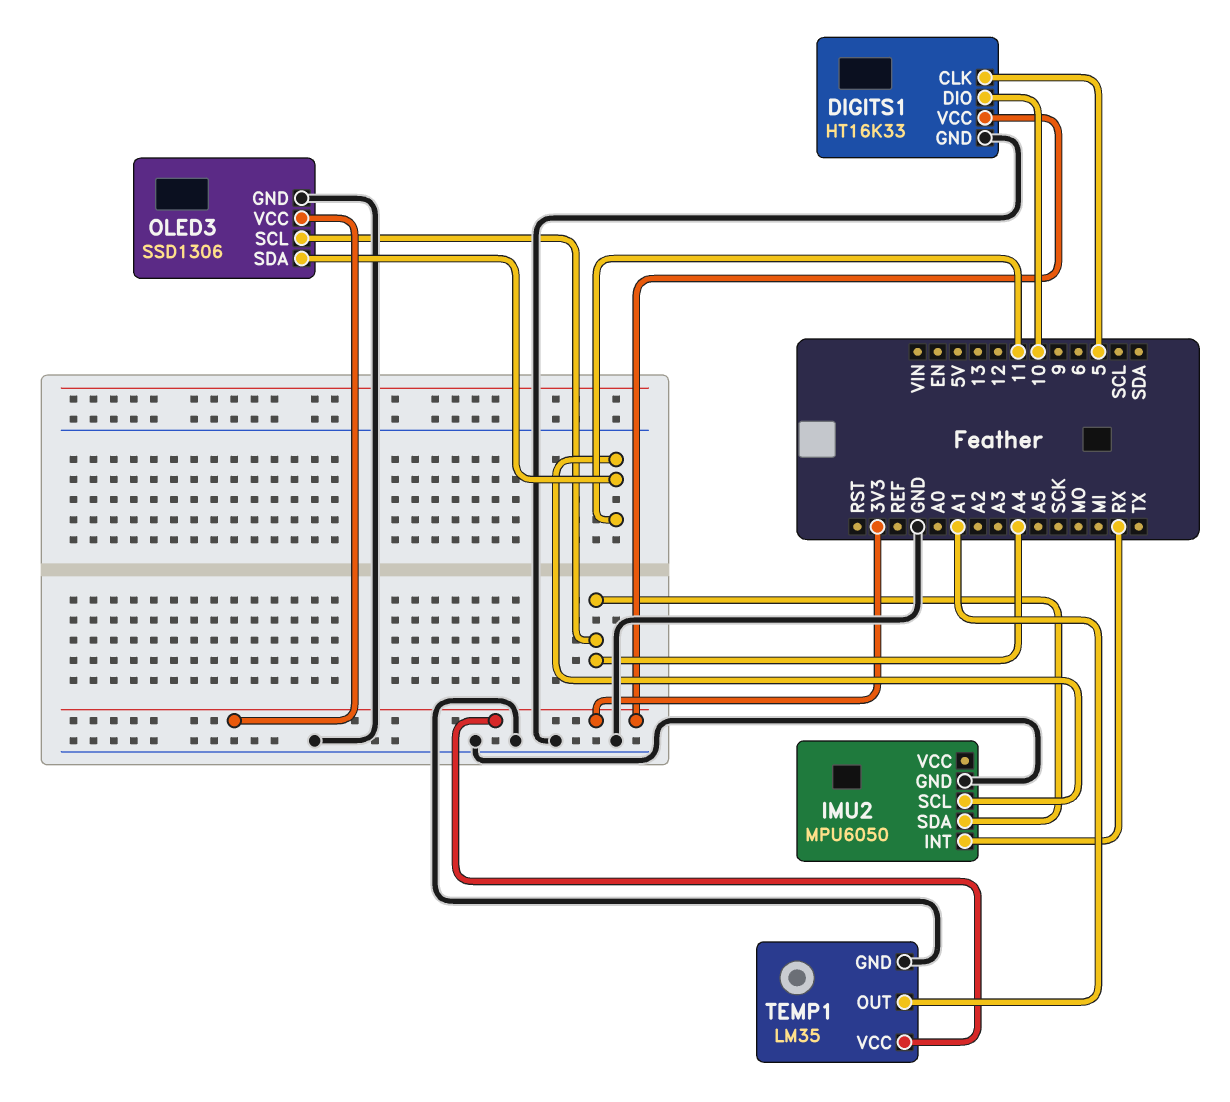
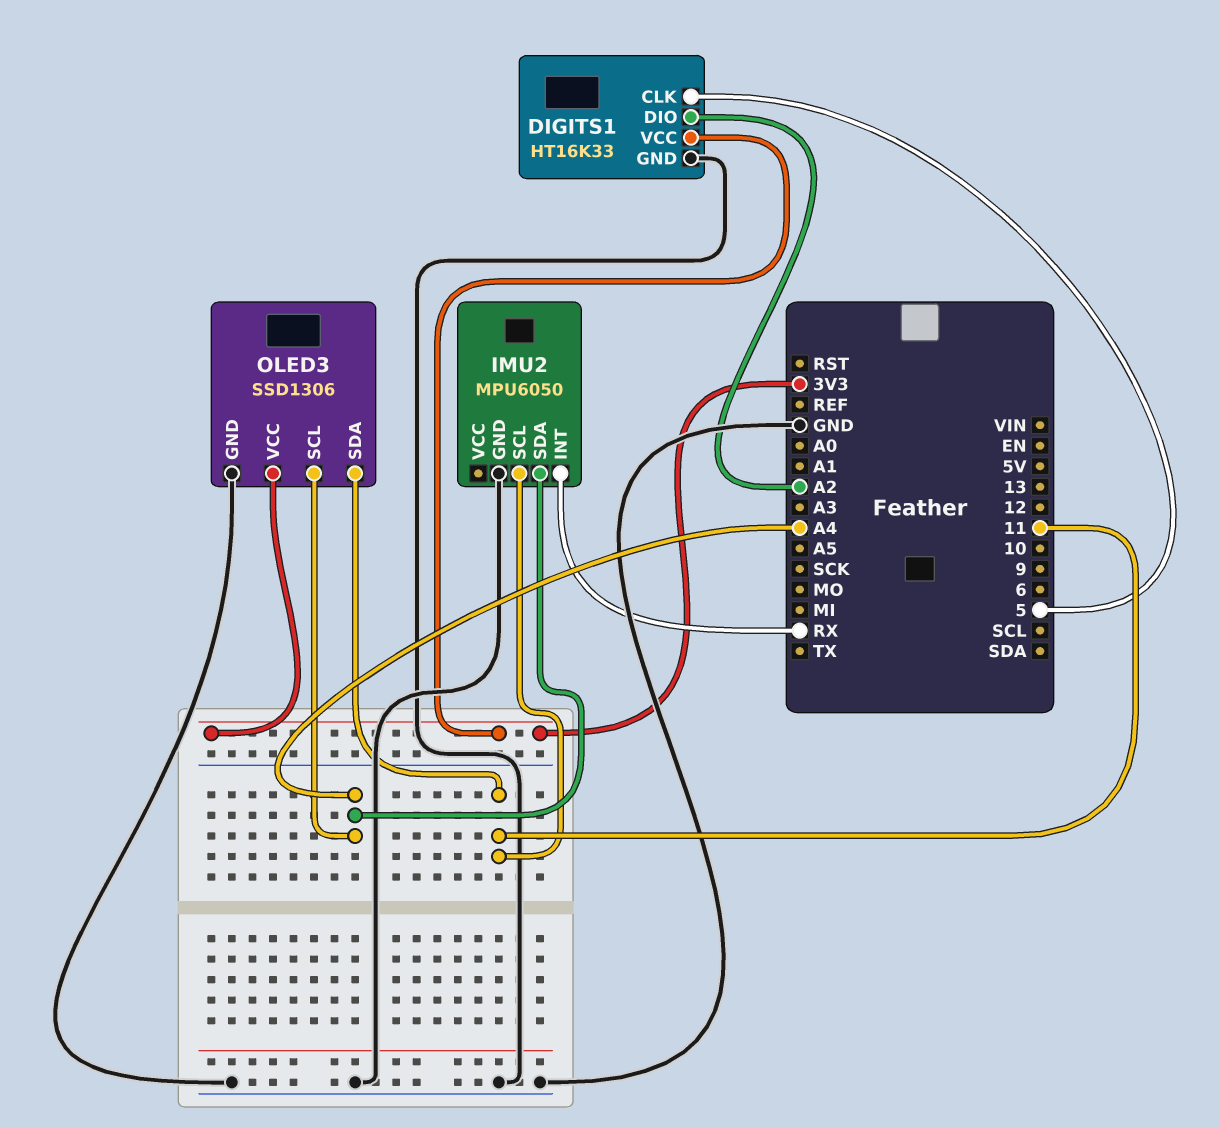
DIGITS1 pin DIO: 10 -> A2
TEMP1: LM35 -> none
TEMP1 pin GND: GND -> none
TEMP1 pin OUT: A1 -> none
TEMP1 pin VCC: 3V3 -> none

